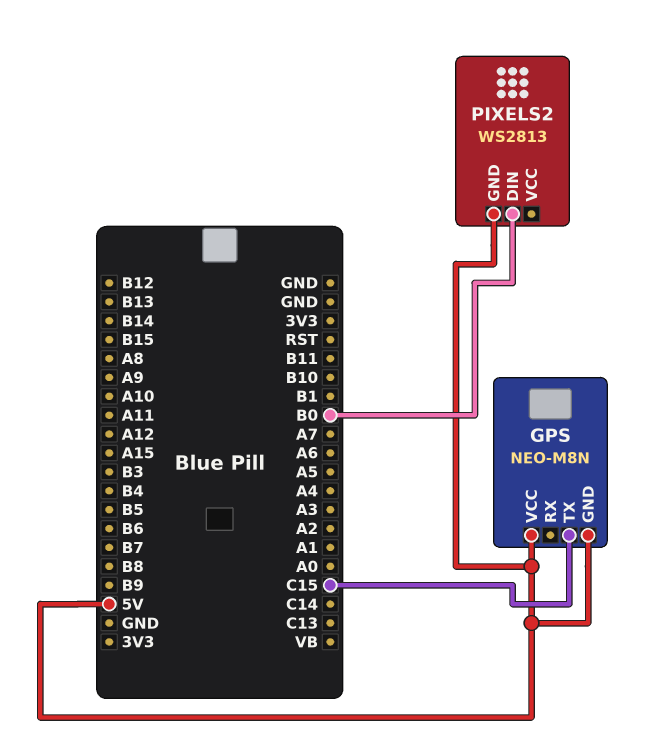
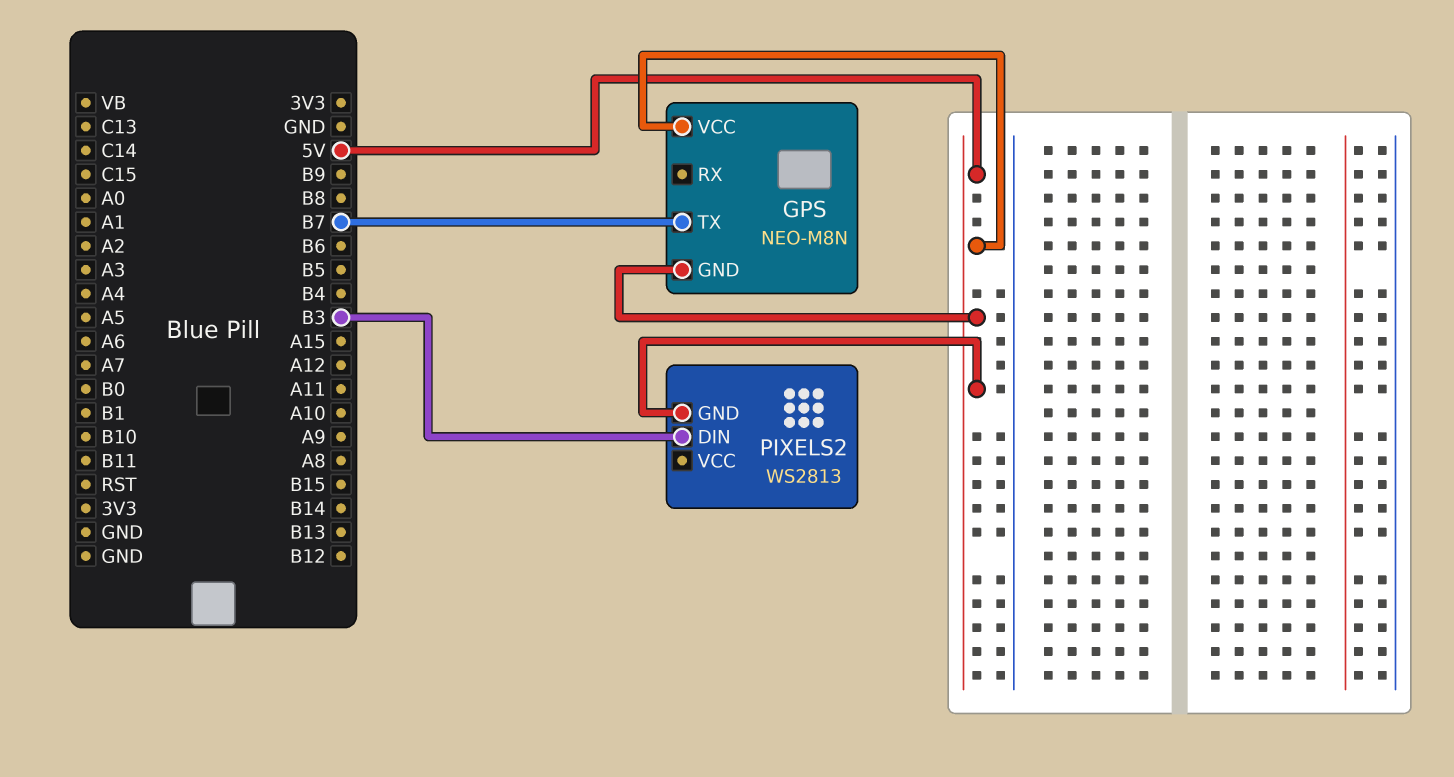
GPS pin TX: C15 -> B7
PIXELS2 pin DIN: B0 -> B3

